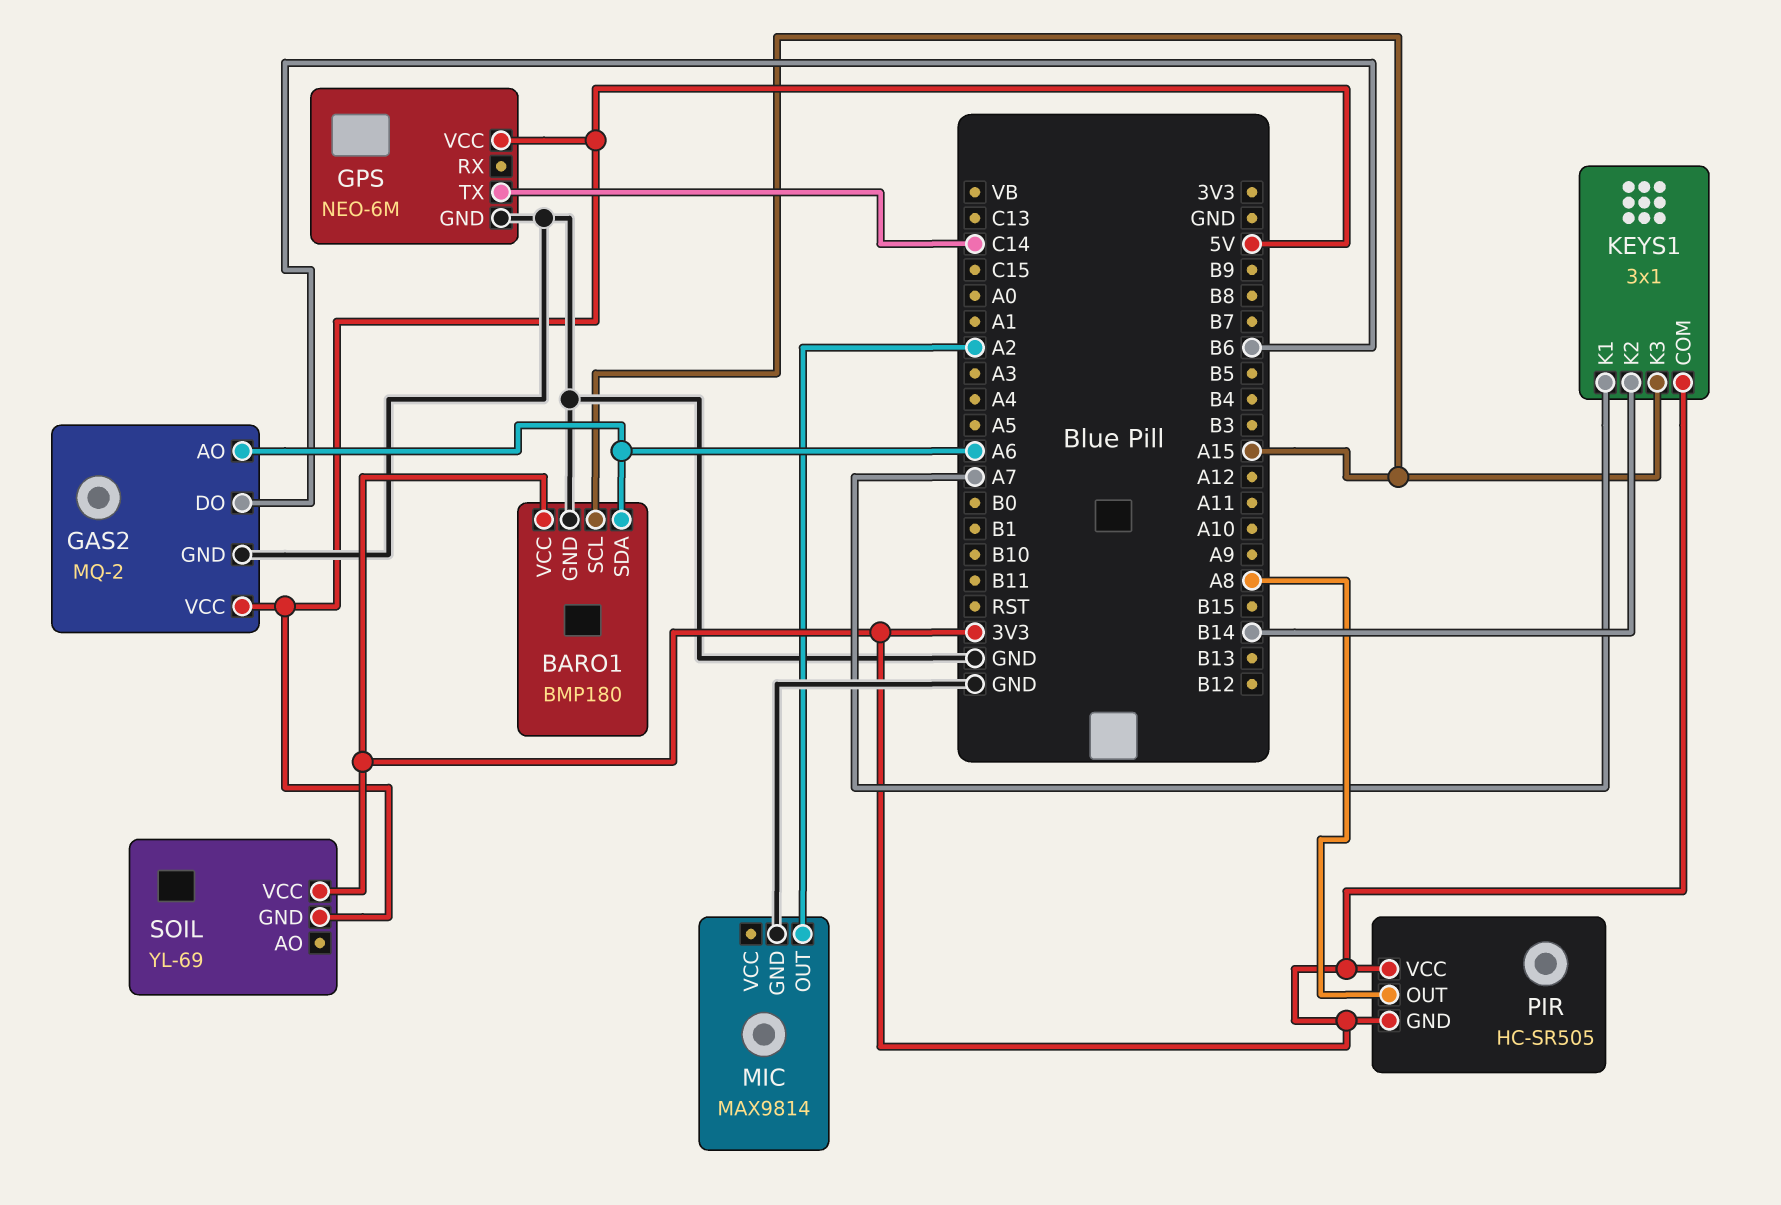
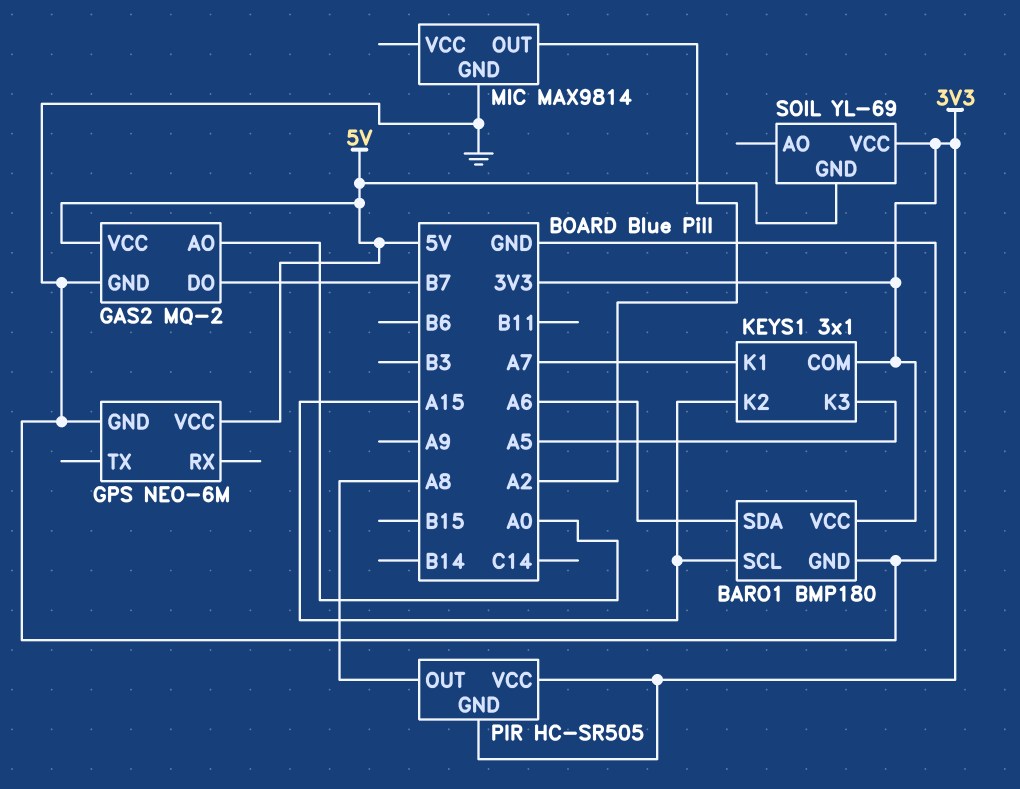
GAS2 pin AO: A6 -> A0
GAS2 pin DO: B6 -> B7
GPS pin TX: C14 -> none
KEYS1 pin K2: B14 -> A15
KEYS1 pin K3: A15 -> A5

